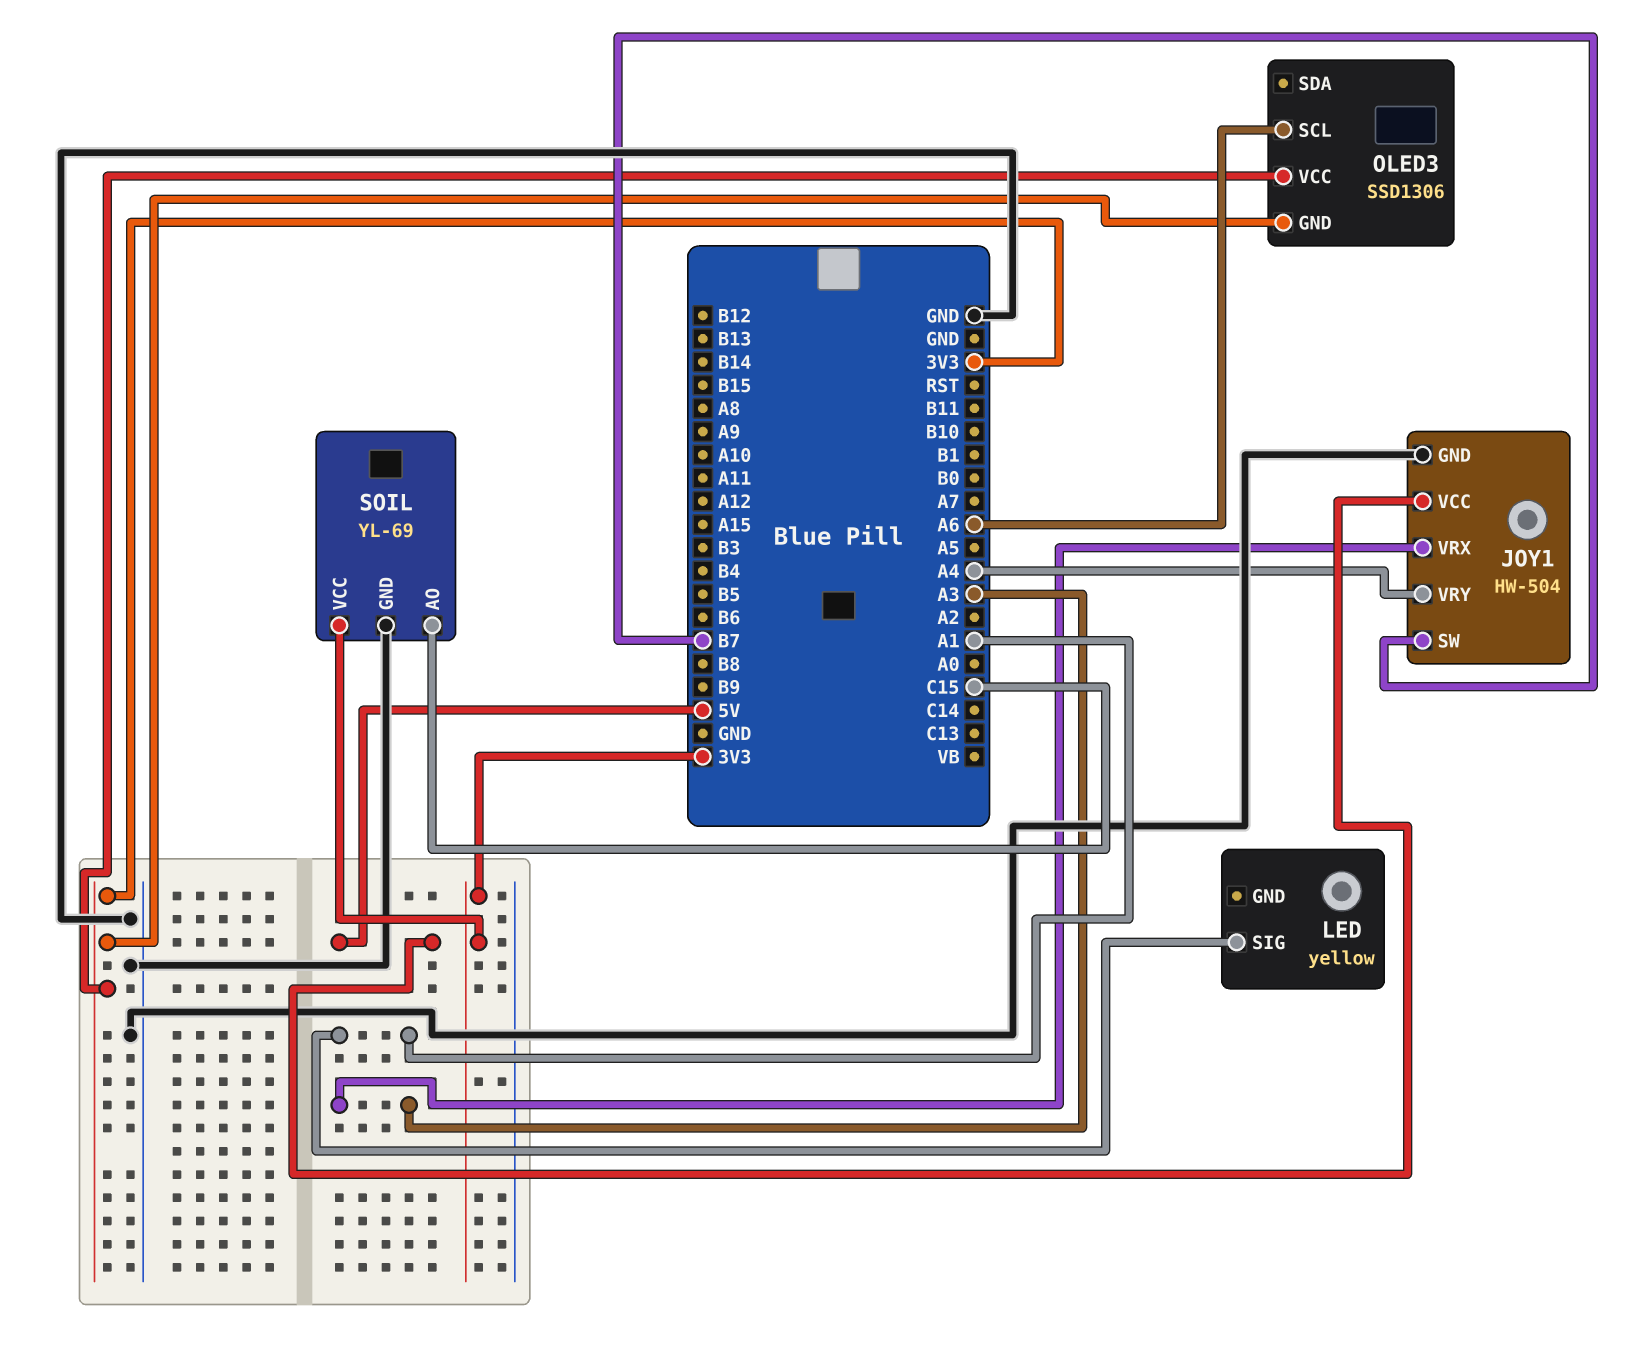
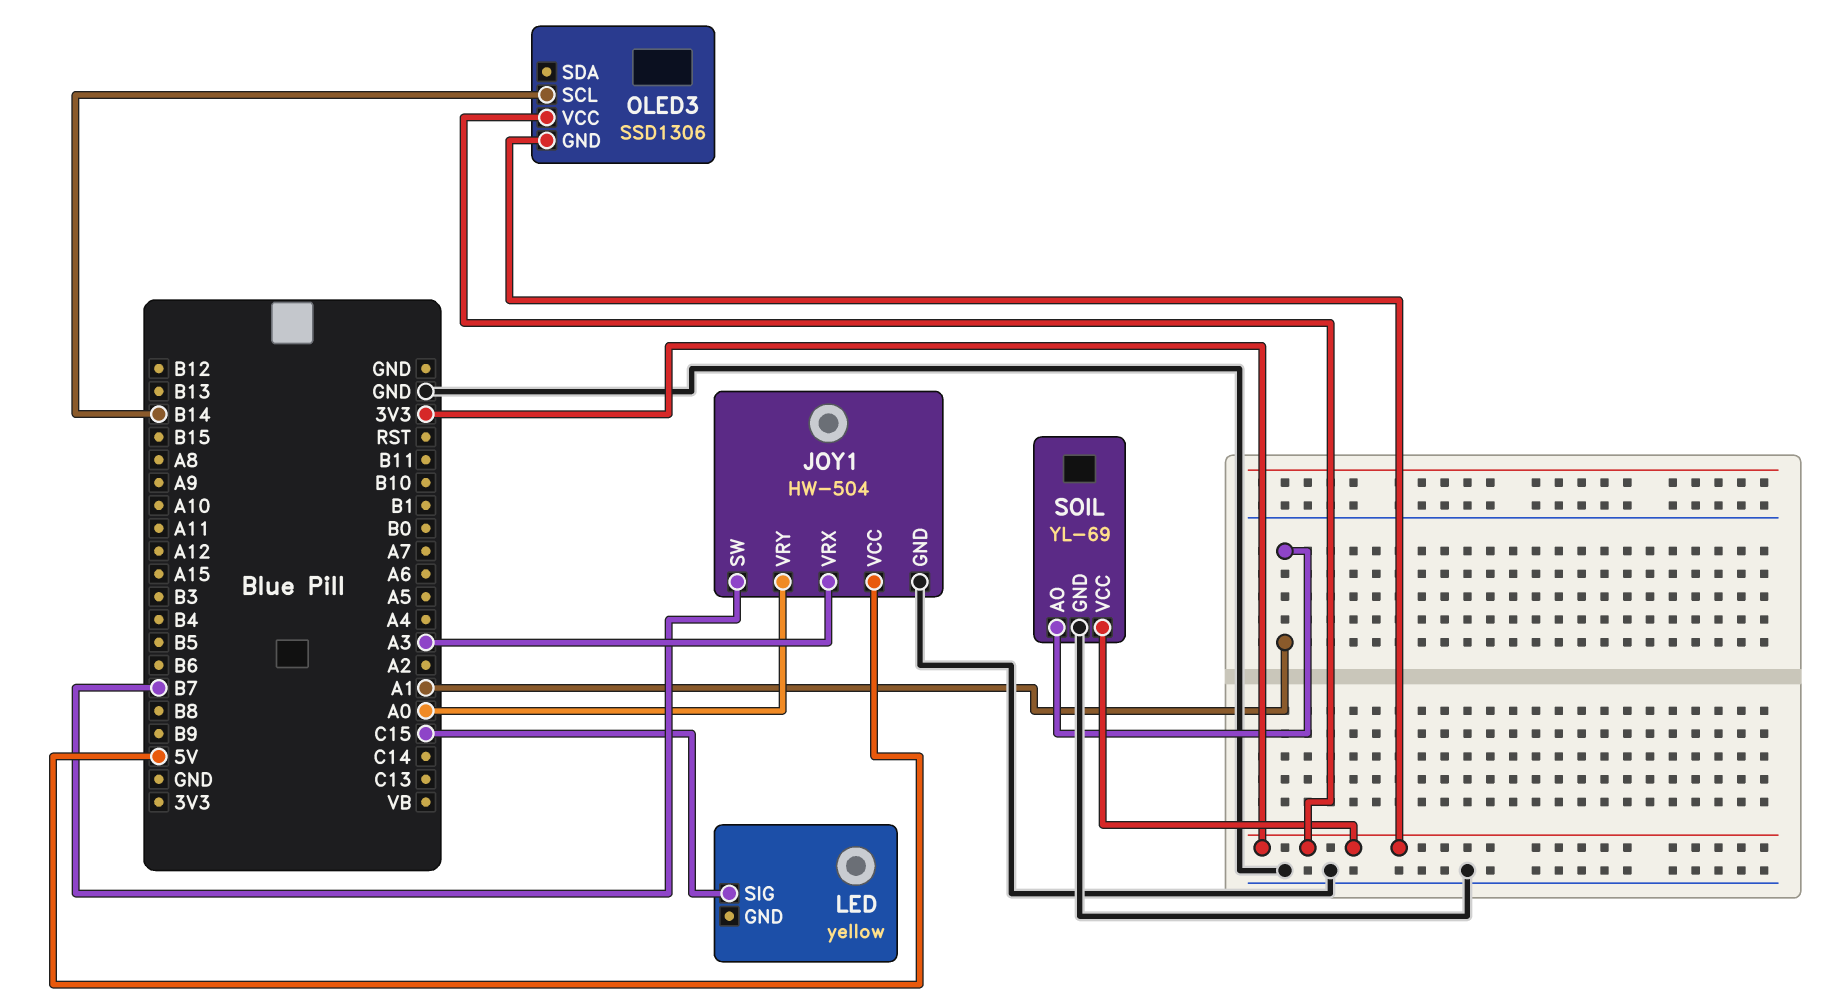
JOY1 pin VRY: A4 -> A0
LED pin SIG: A1 -> C15
OLED3 pin SCL: A6 -> B14
SOIL pin AO: C15 -> A1

